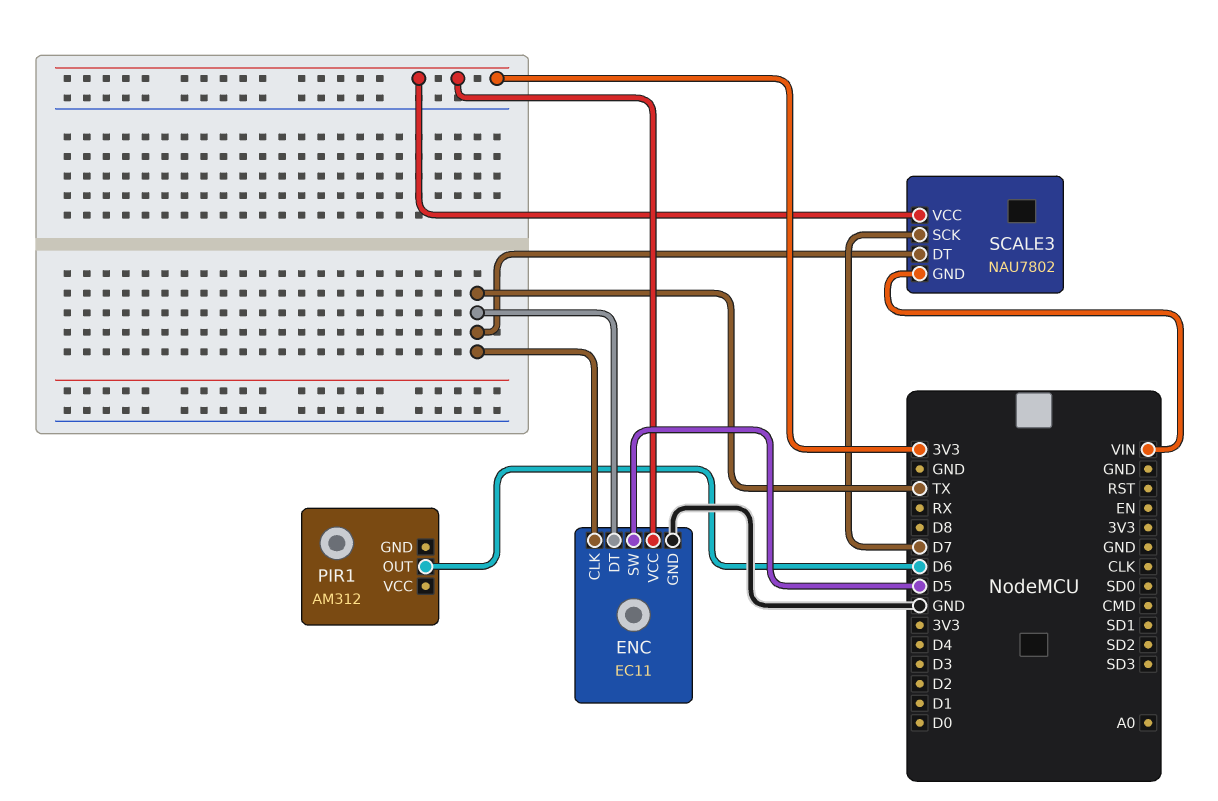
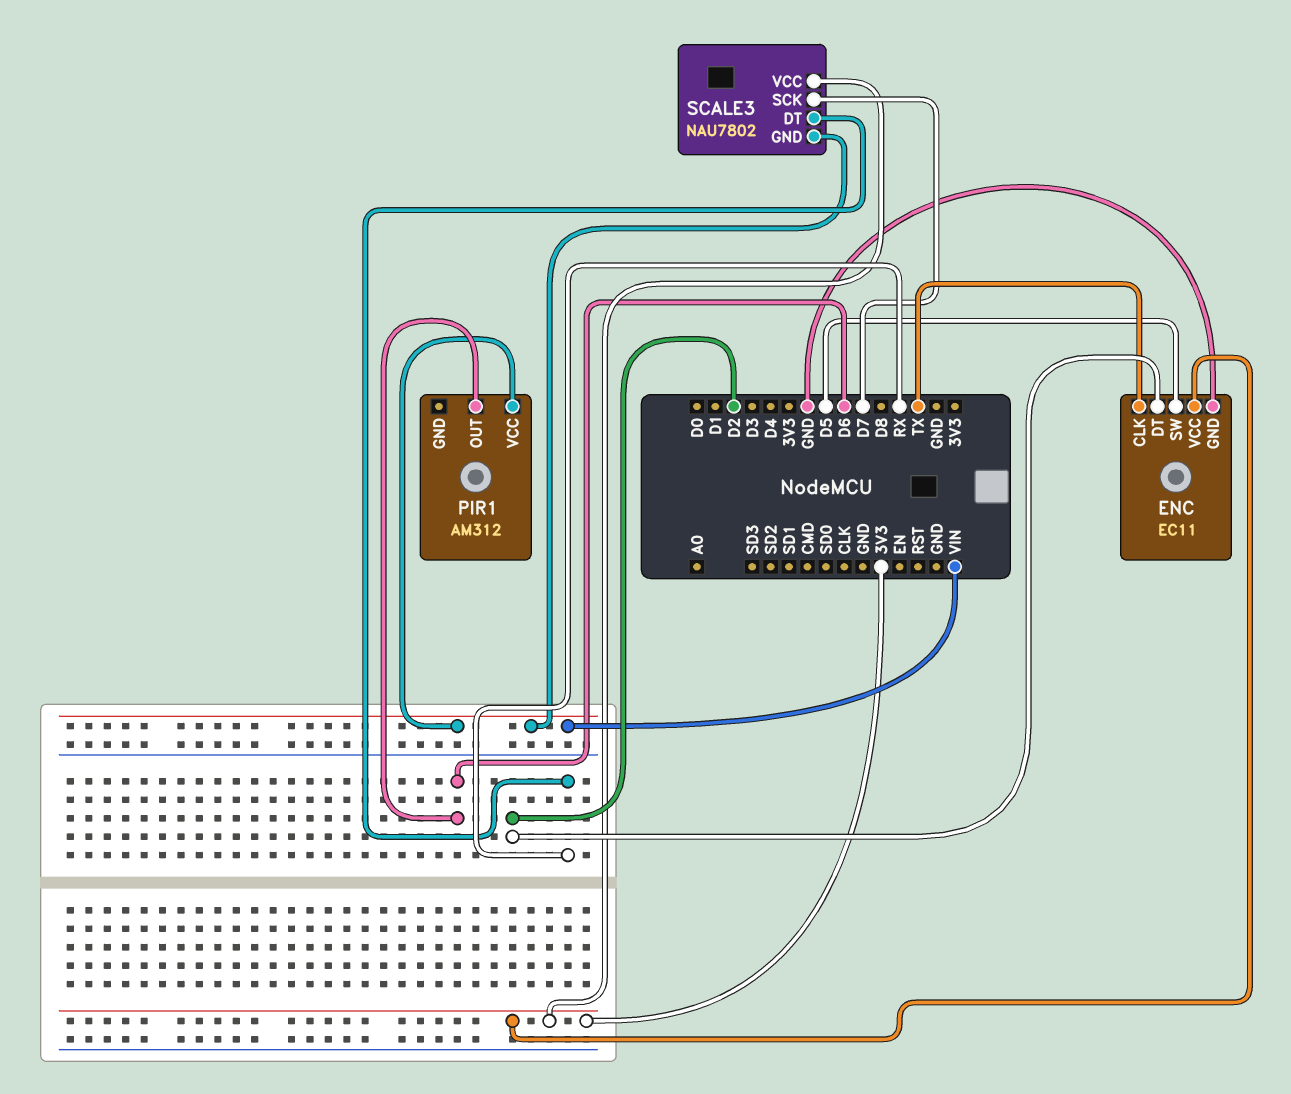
ENC pin DT: TX -> D2
PIR1 pin VCC: none -> VIN
SCALE3 pin DT: TX -> RX

